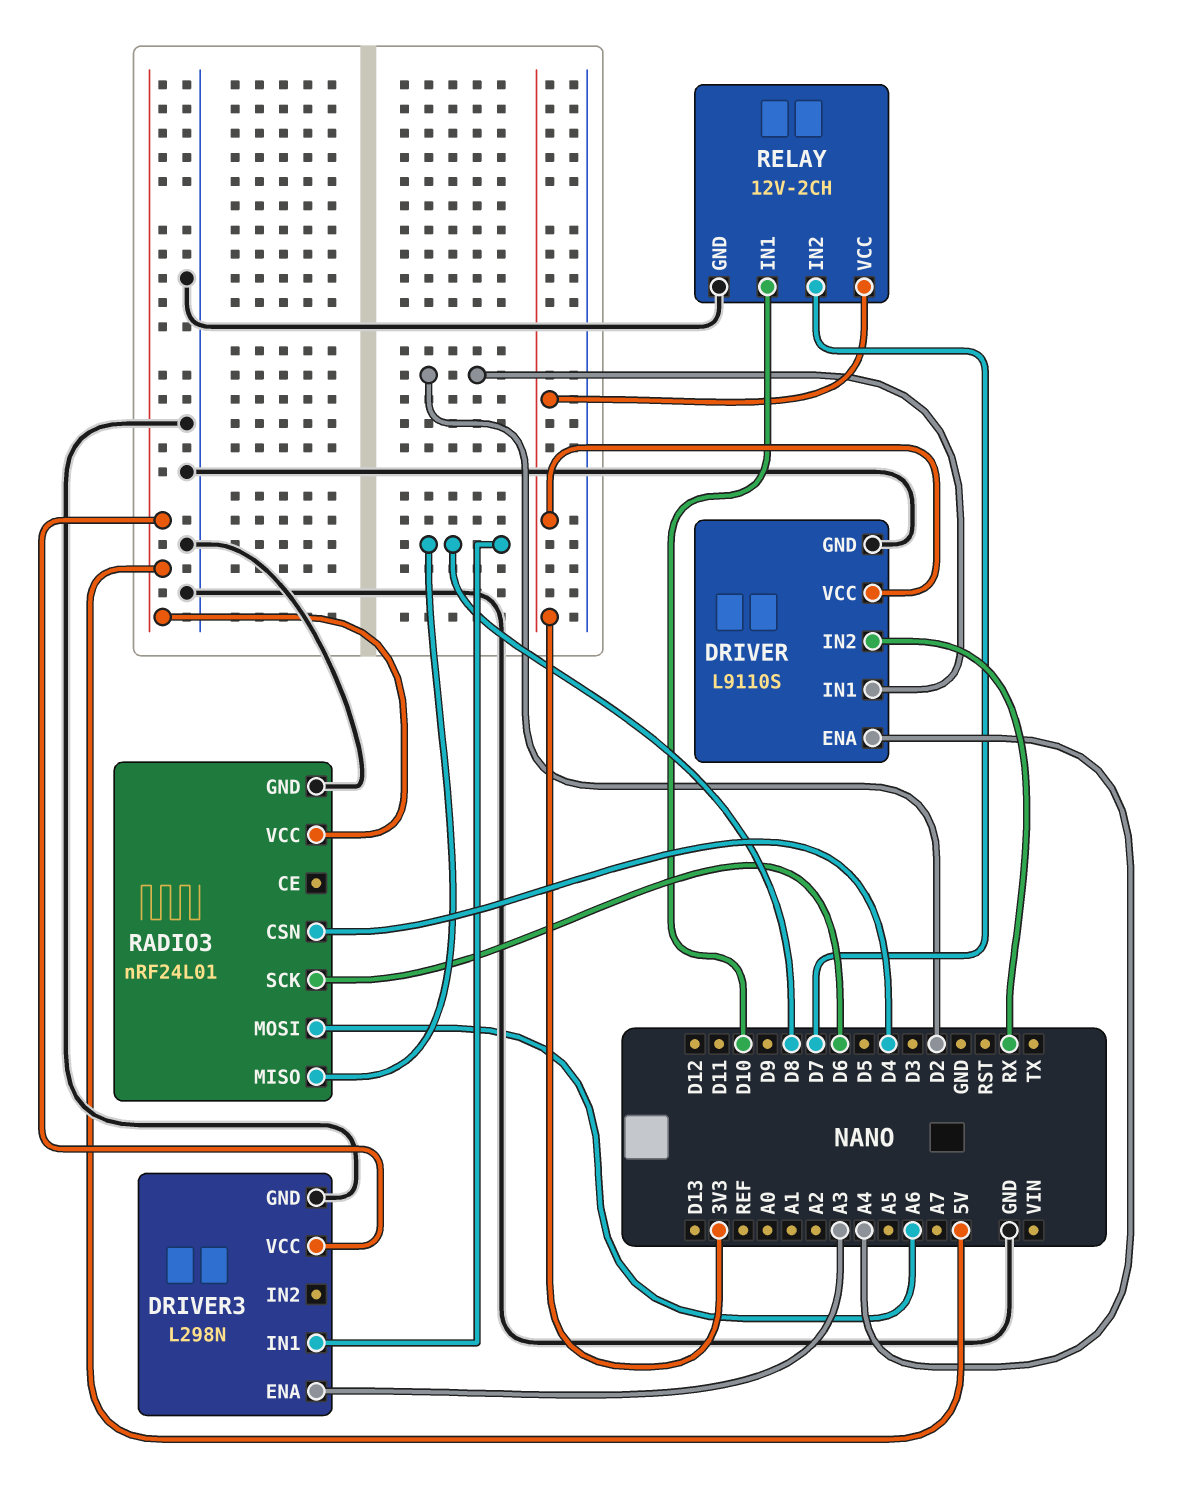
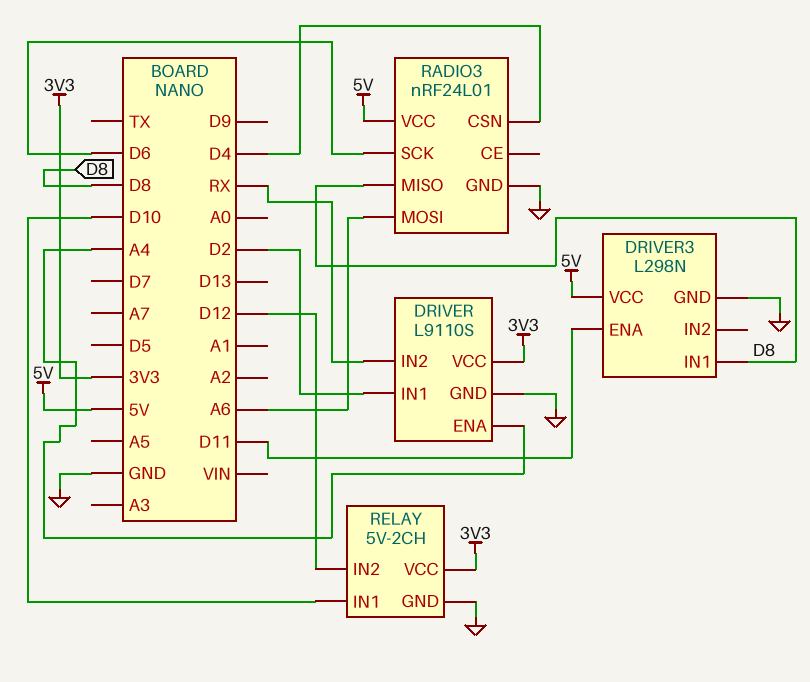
DRIVER3 pin ENA: A3 -> D11
RELAY: 12V-2CH -> 5V-2CH
RELAY pin IN2: D7 -> D12

